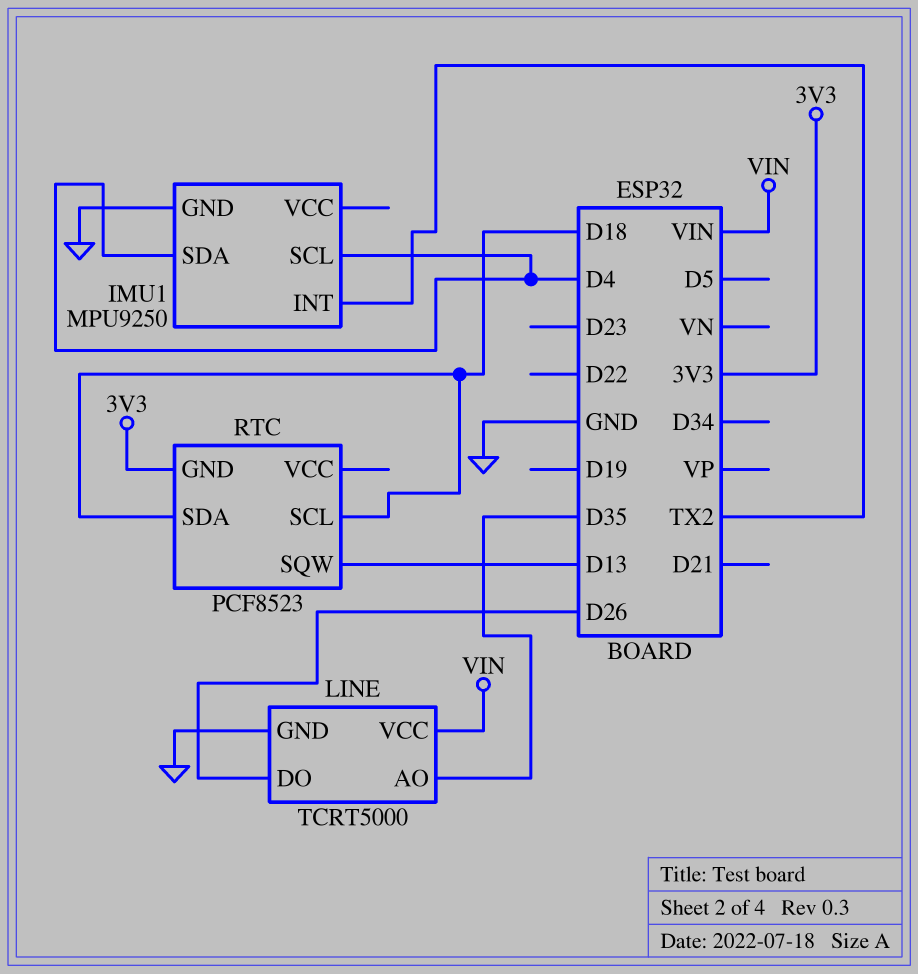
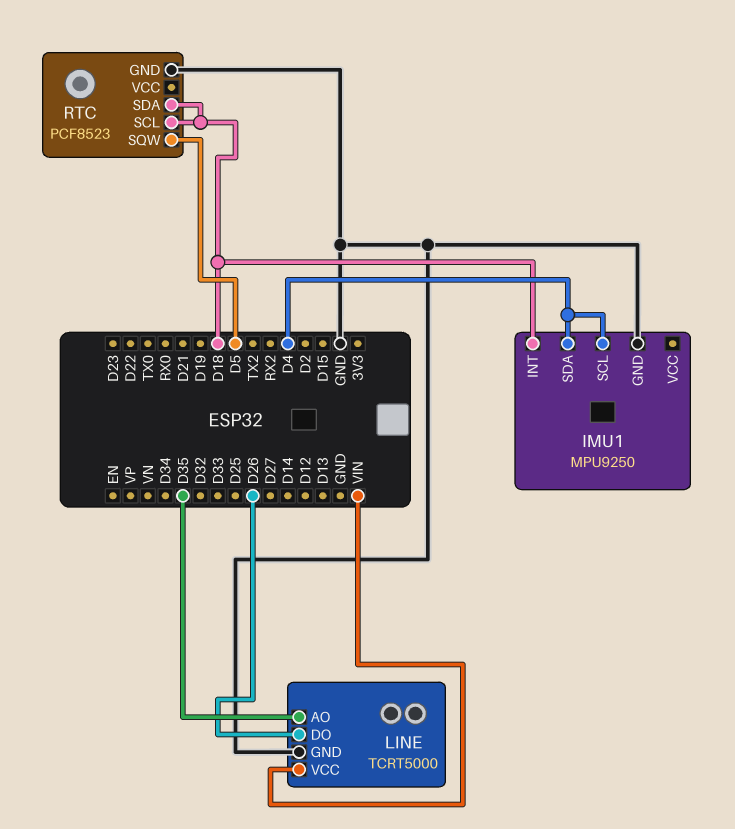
IMU1 pin INT: TX2 -> D18
RTC pin GND: 3V3 -> GND
RTC pin SQW: D13 -> D5

